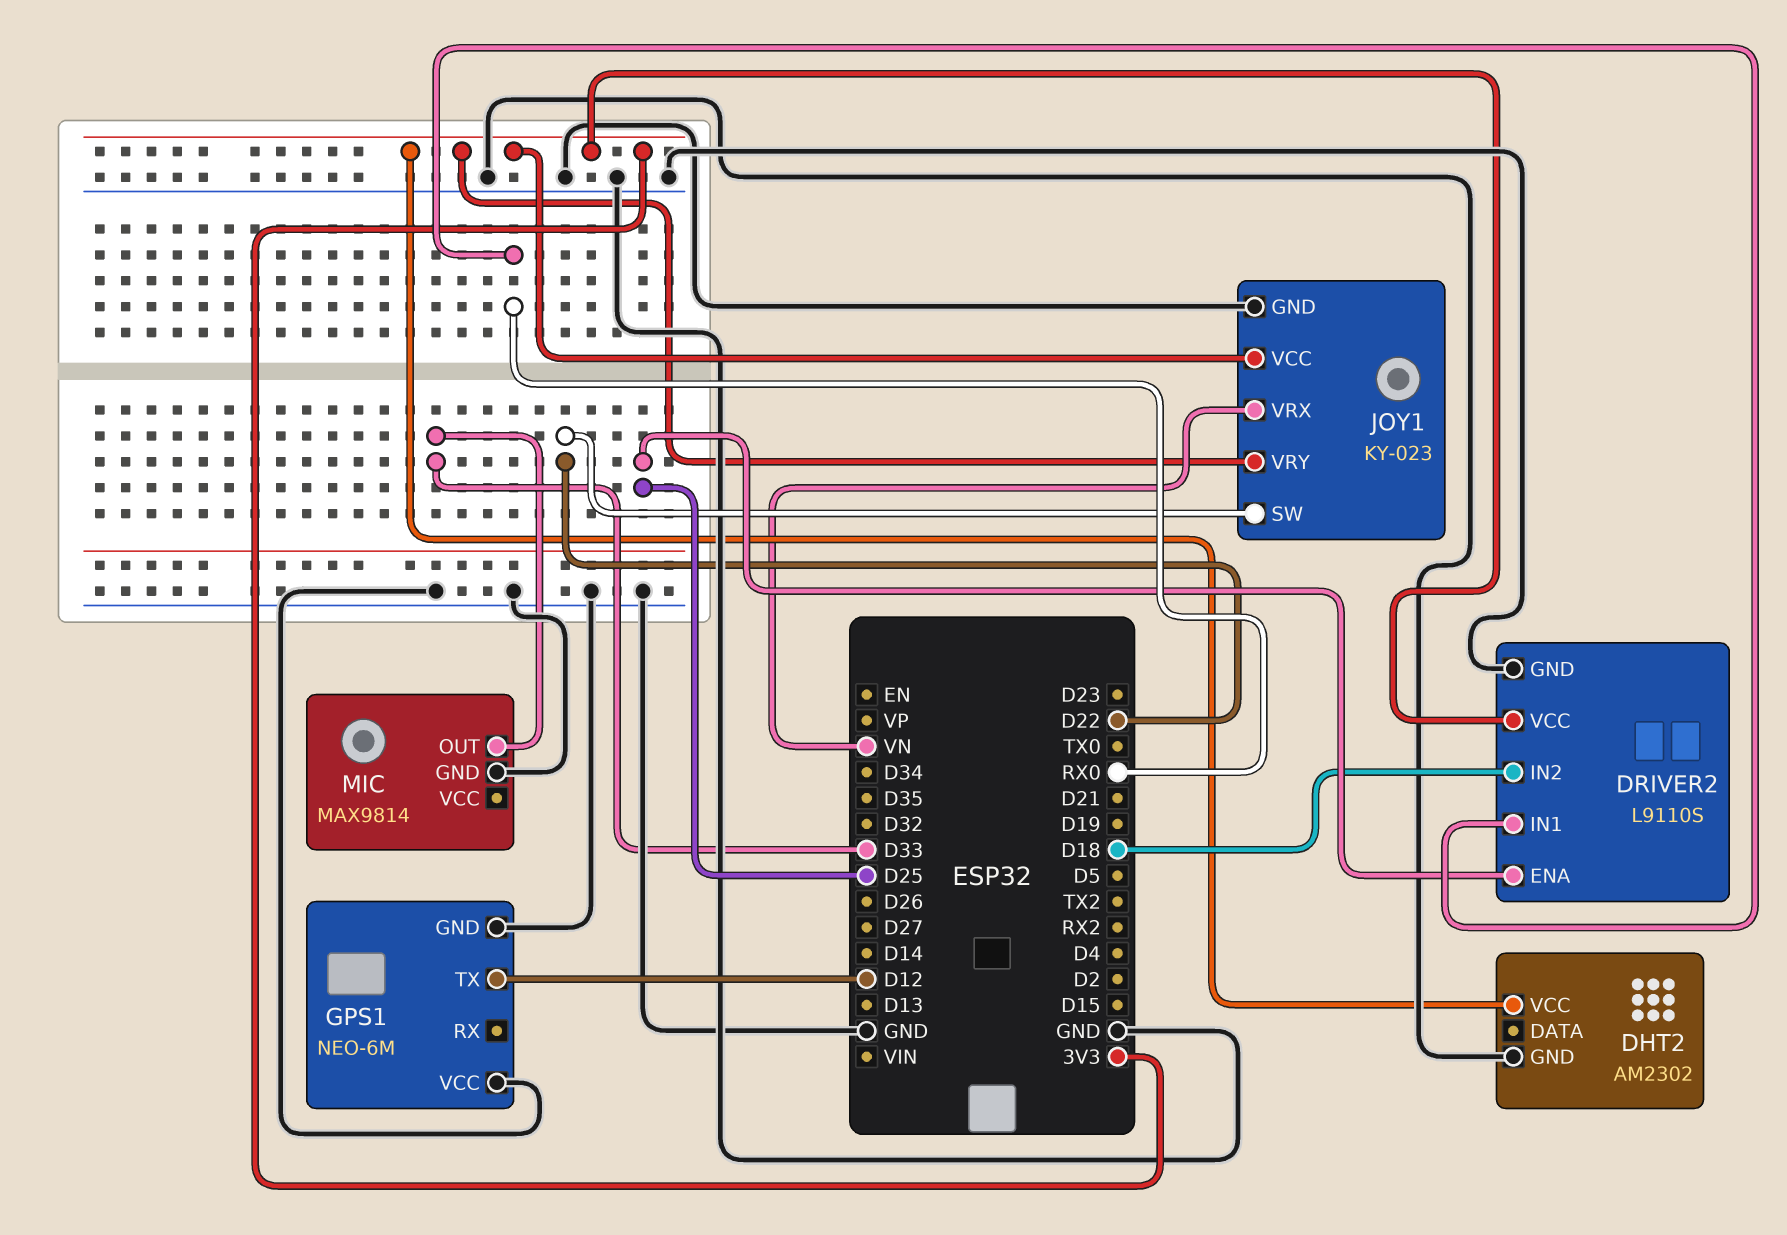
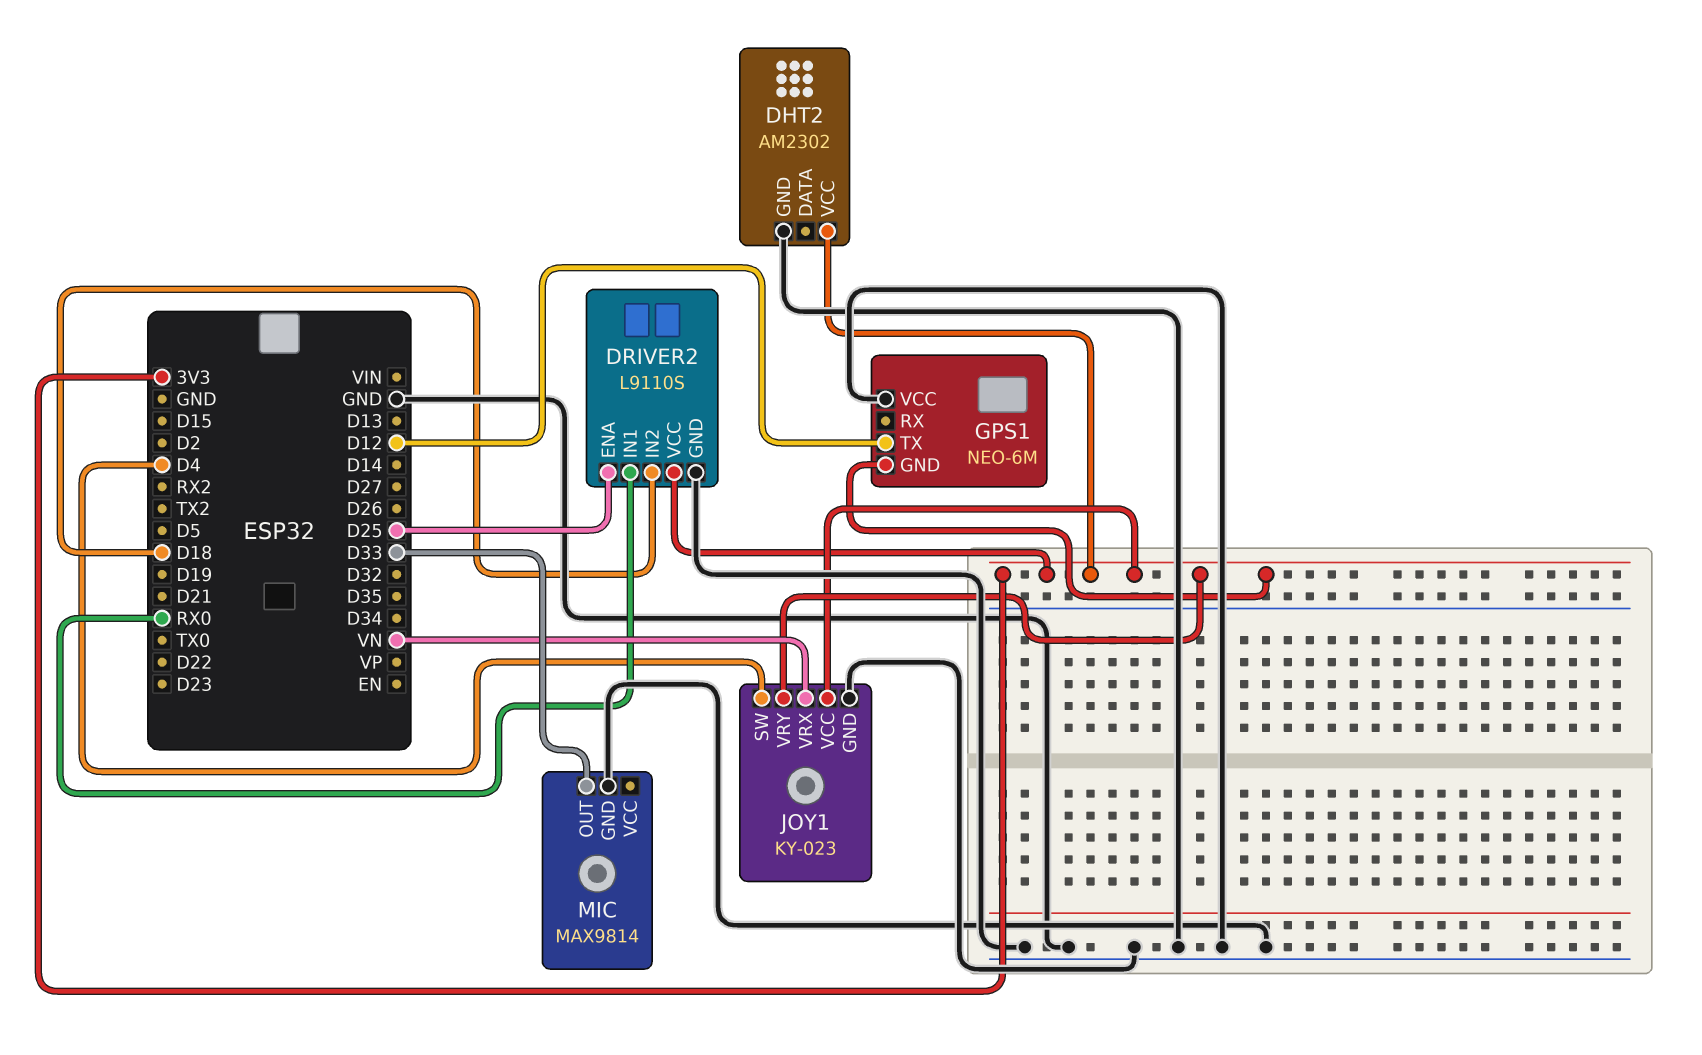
GPS1 pin GND: GND -> 3V3
JOY1 pin SW: D22 -> D4

